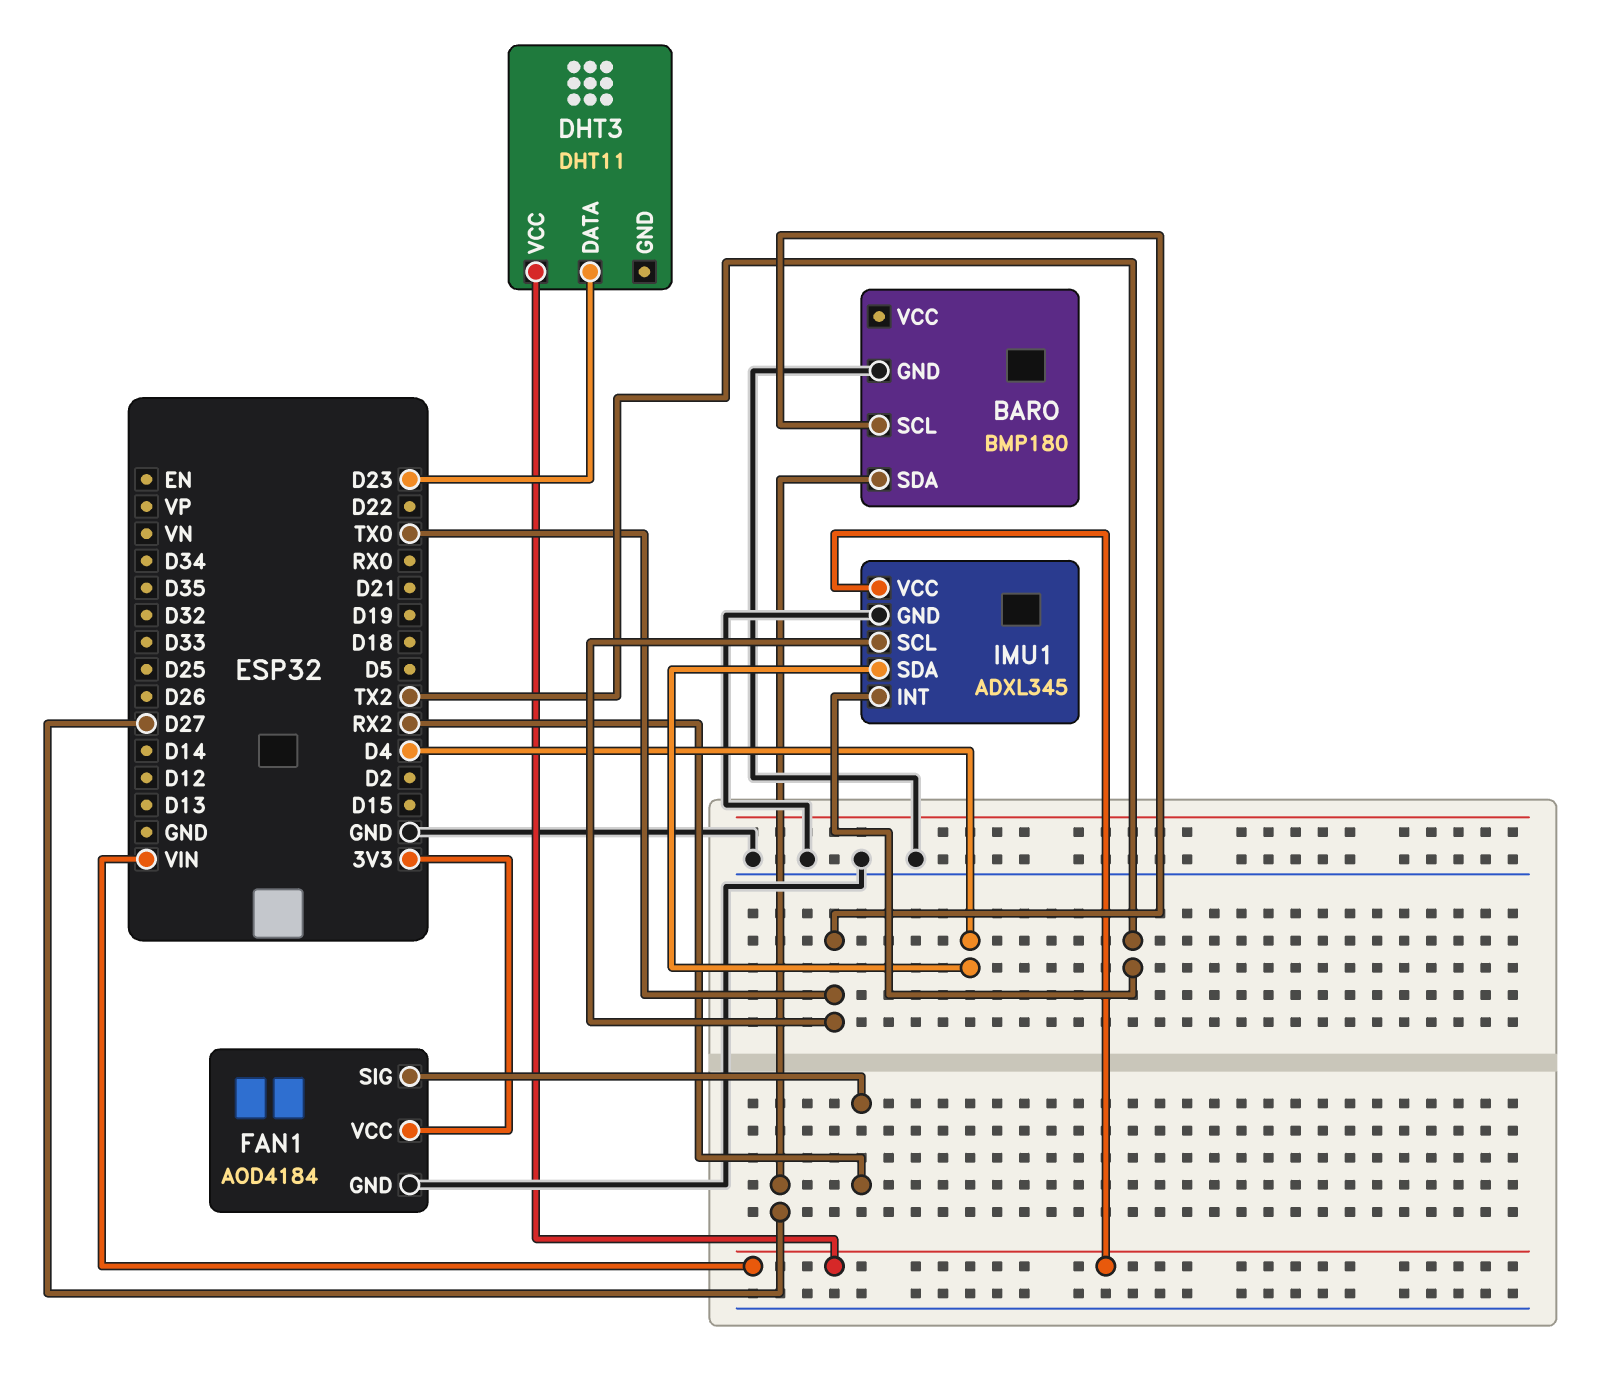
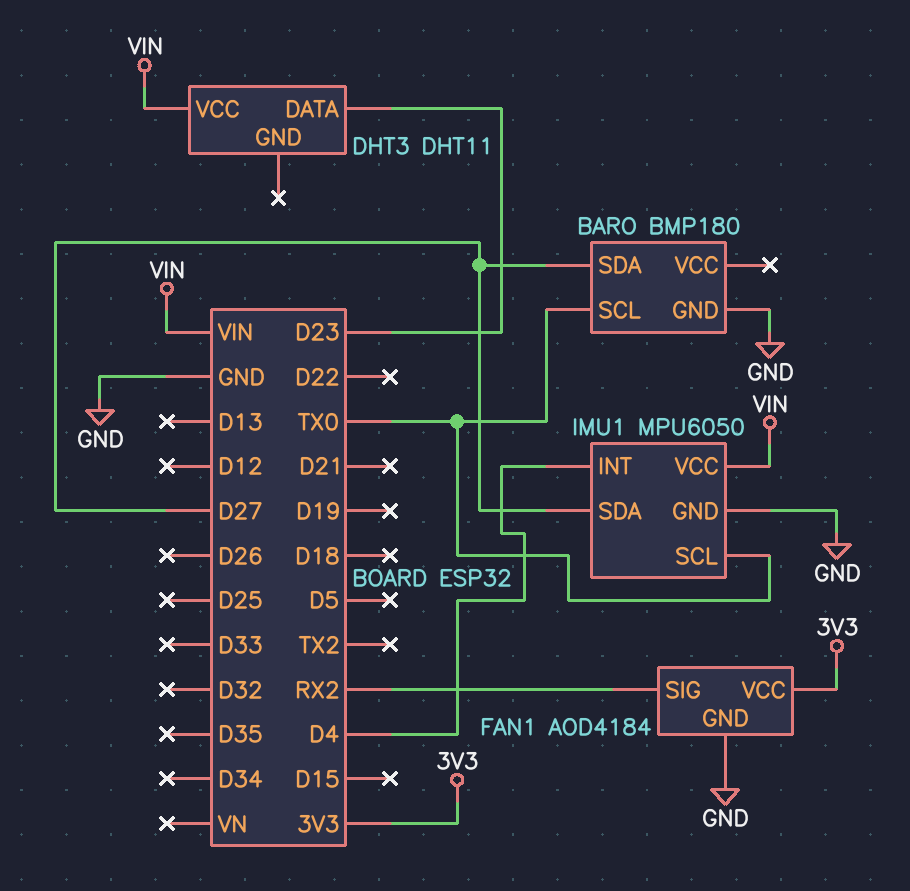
IMU1: ADXL345 -> MPU6050
IMU1 pin INT: TX2 -> D4
IMU1 pin SDA: D4 -> D27

